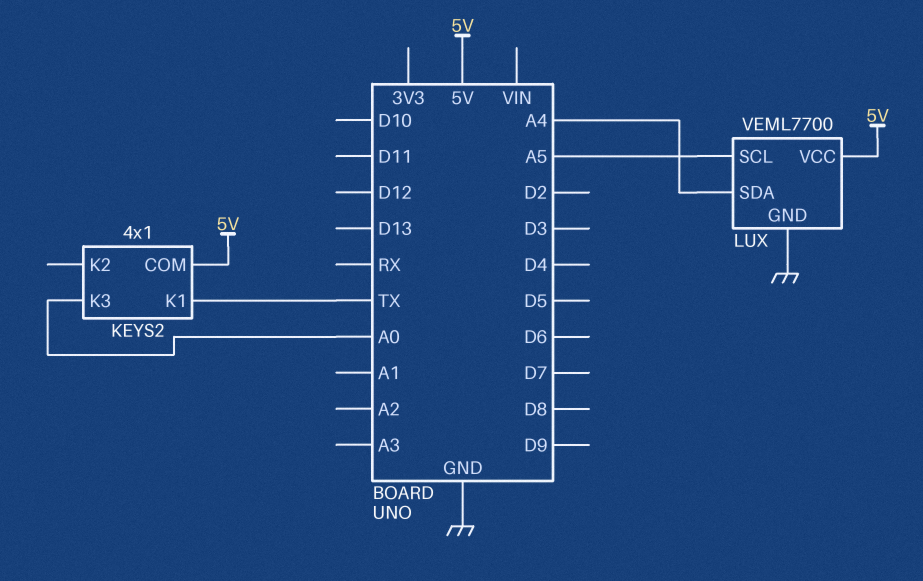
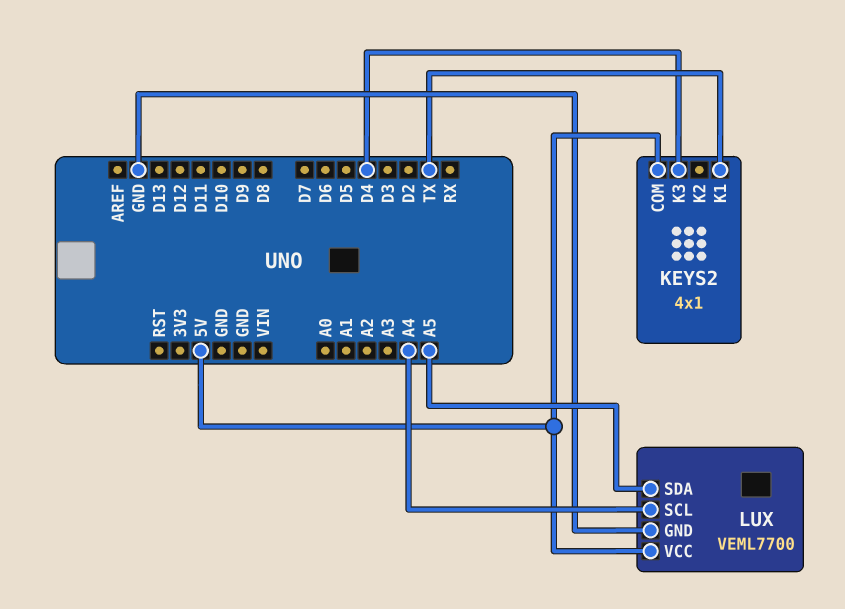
KEYS2 pin K3: A0 -> D4
LUX pin SCL: A5 -> A4
LUX pin SDA: A4 -> A5

